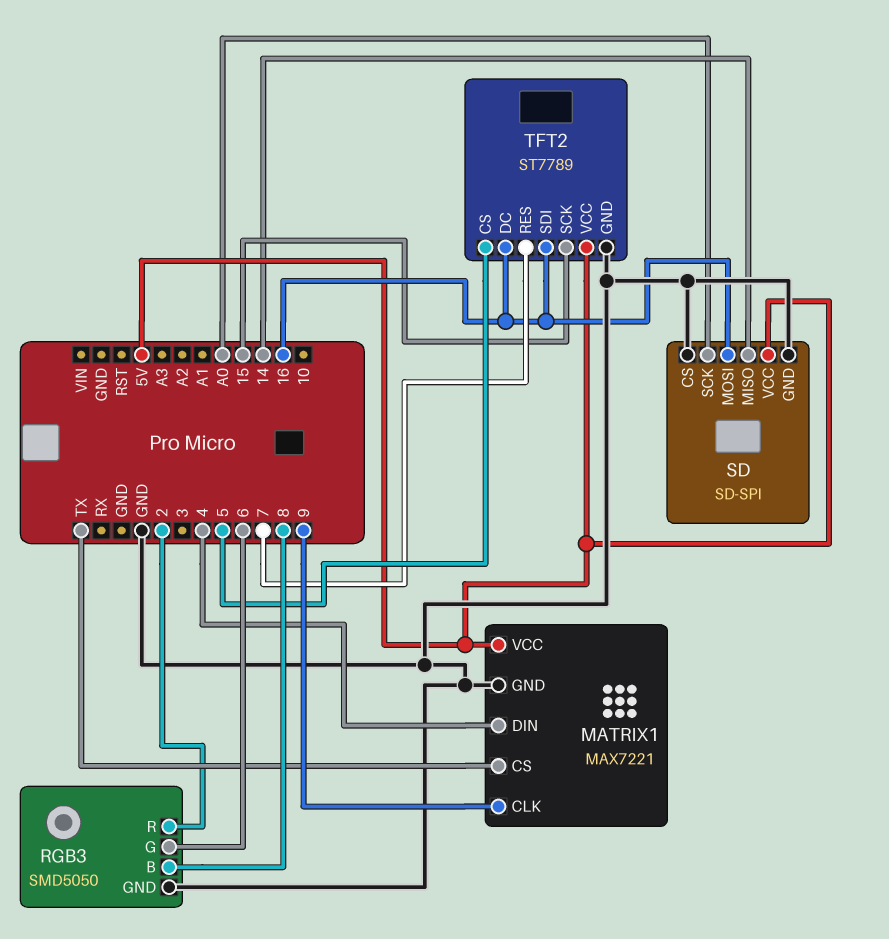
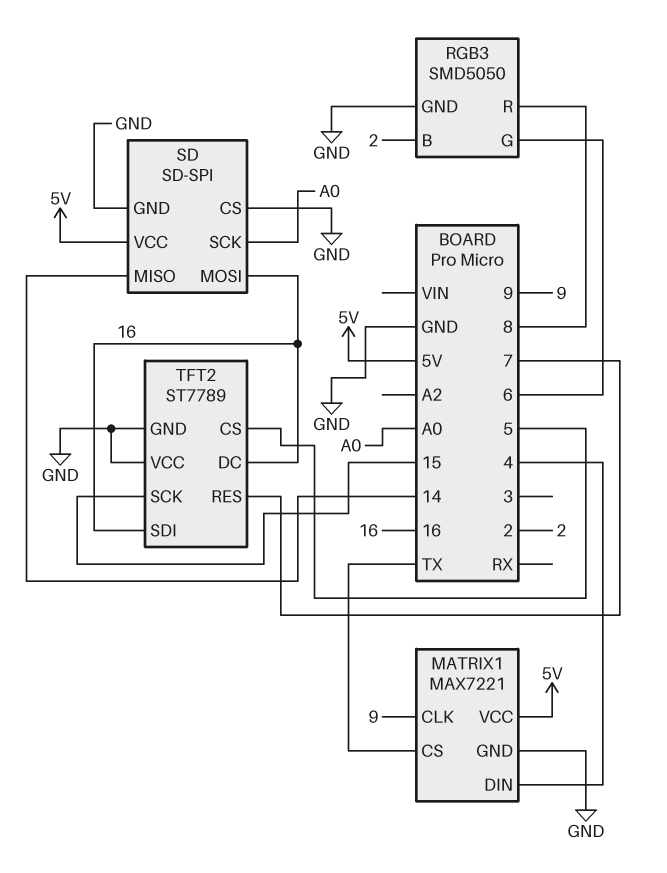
RGB3 pin B: 8 -> 2
RGB3 pin R: 2 -> 8
TFT2 pin VCC: 5V -> GND

